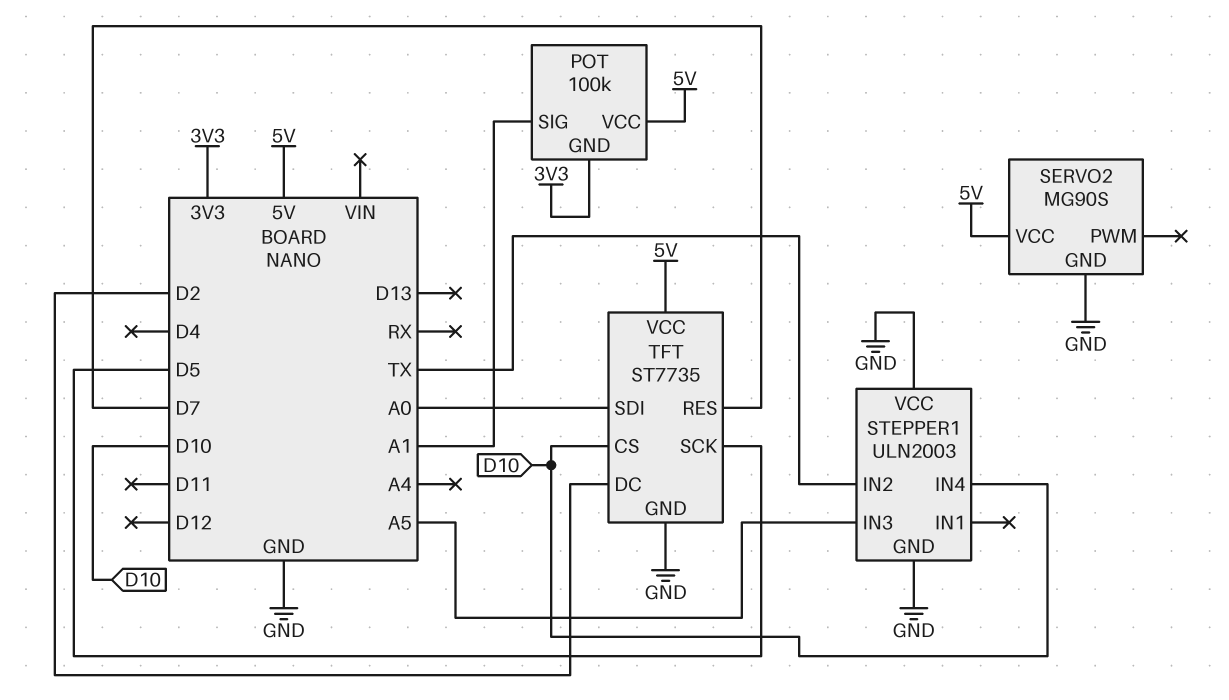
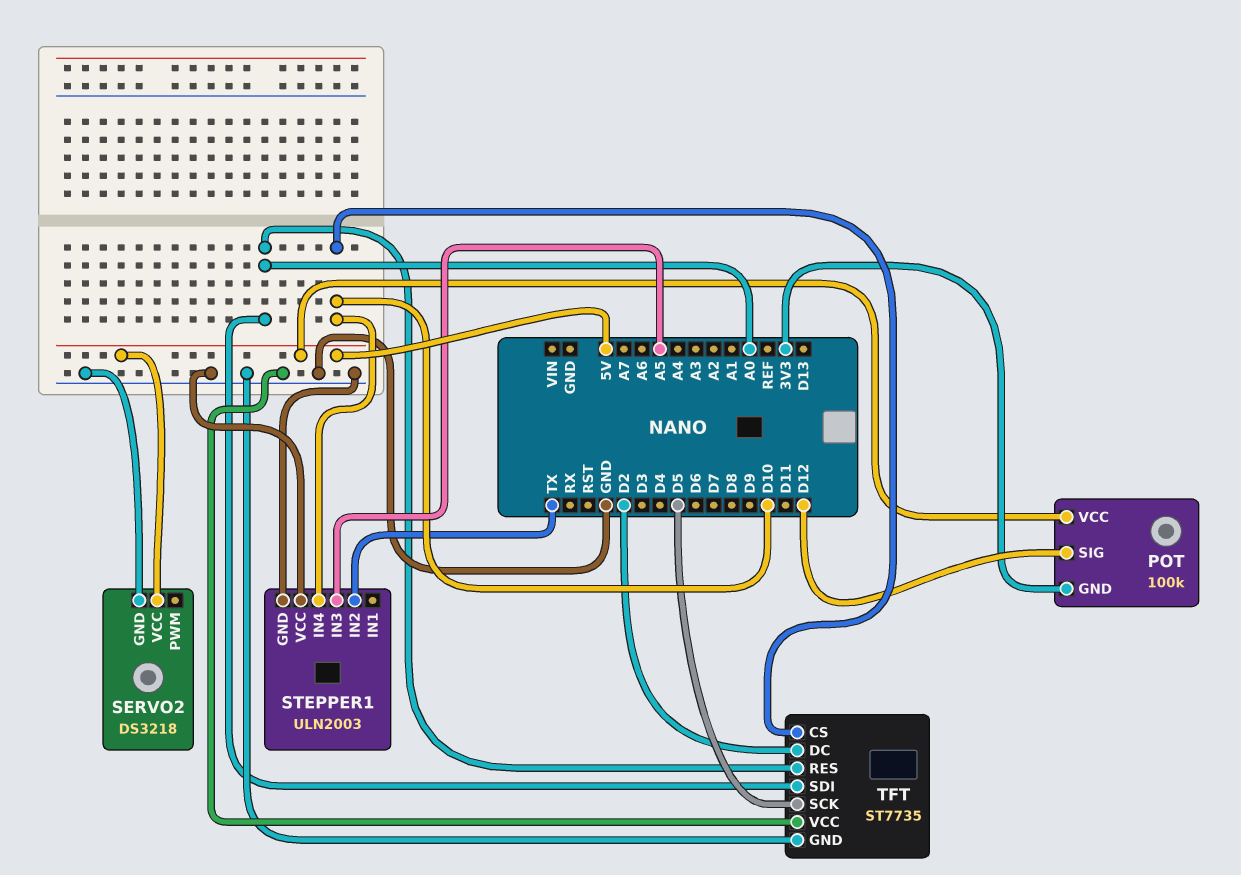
POT pin SIG: A1 -> D12
SERVO2: MG90S -> DS3218
TFT pin RES: D7 -> A0
TFT pin VCC: 5V -> GND

